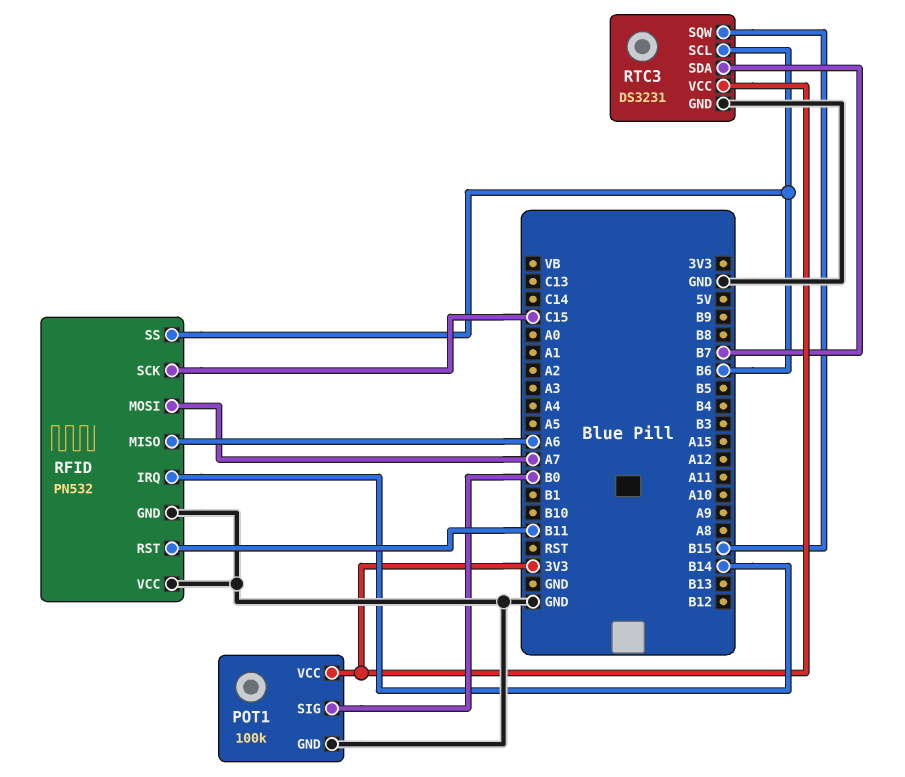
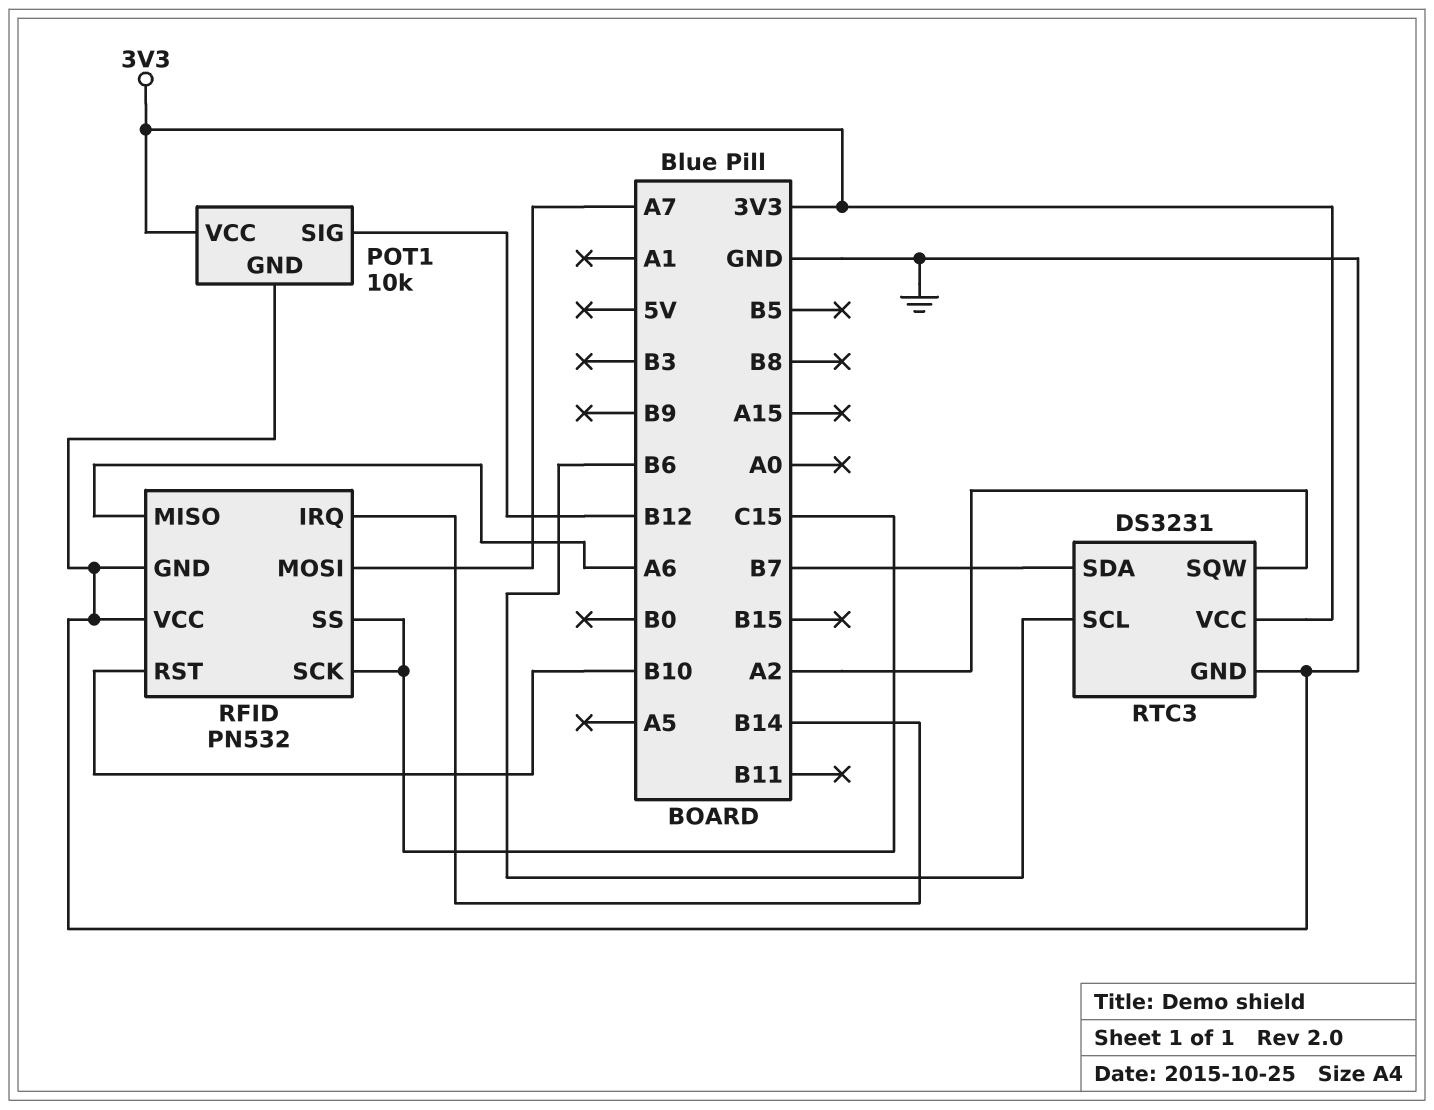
POT1: 100k -> 10k
POT1 pin SIG: B0 -> B12
RFID pin RST: B11 -> B10
RFID pin SS: B6 -> C15
RTC3 pin SQW: B15 -> A2

